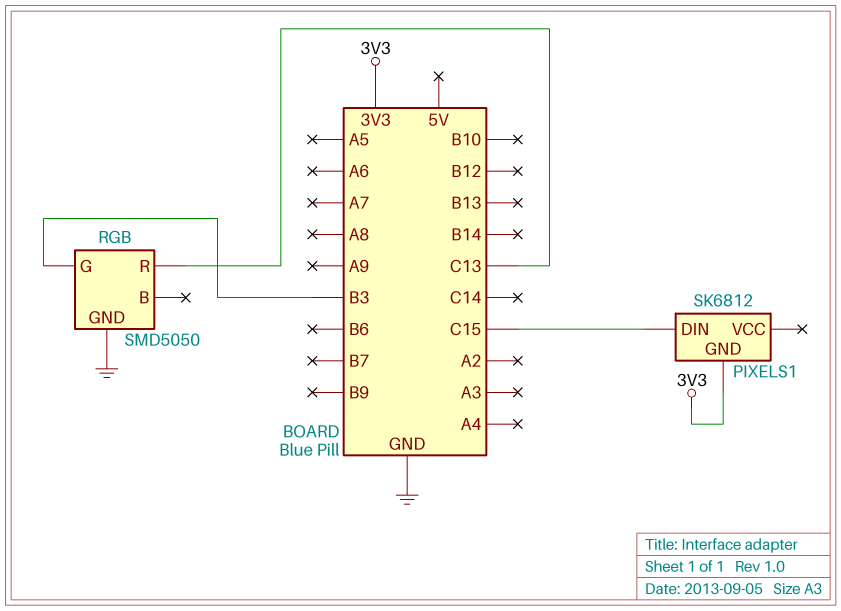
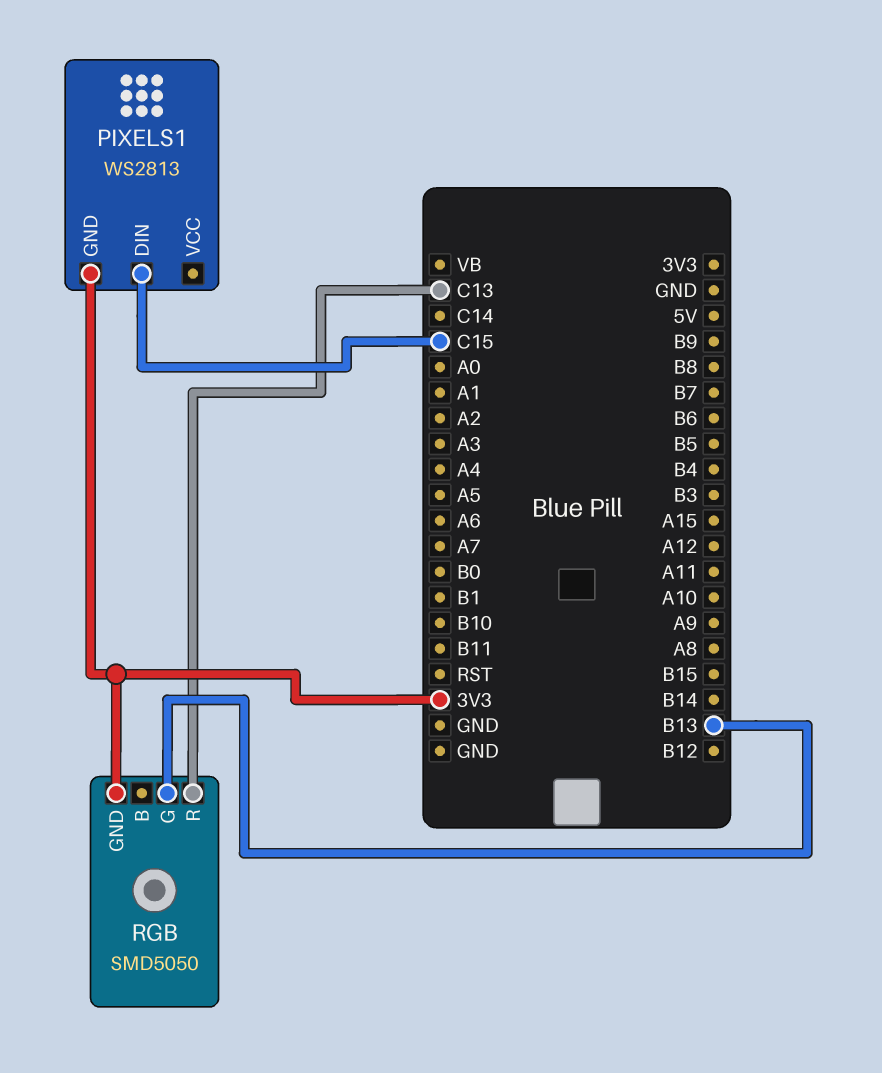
PIXELS1: SK6812 -> WS2813
RGB pin G: B3 -> B13
RGB pin GND: GND -> 3V3

